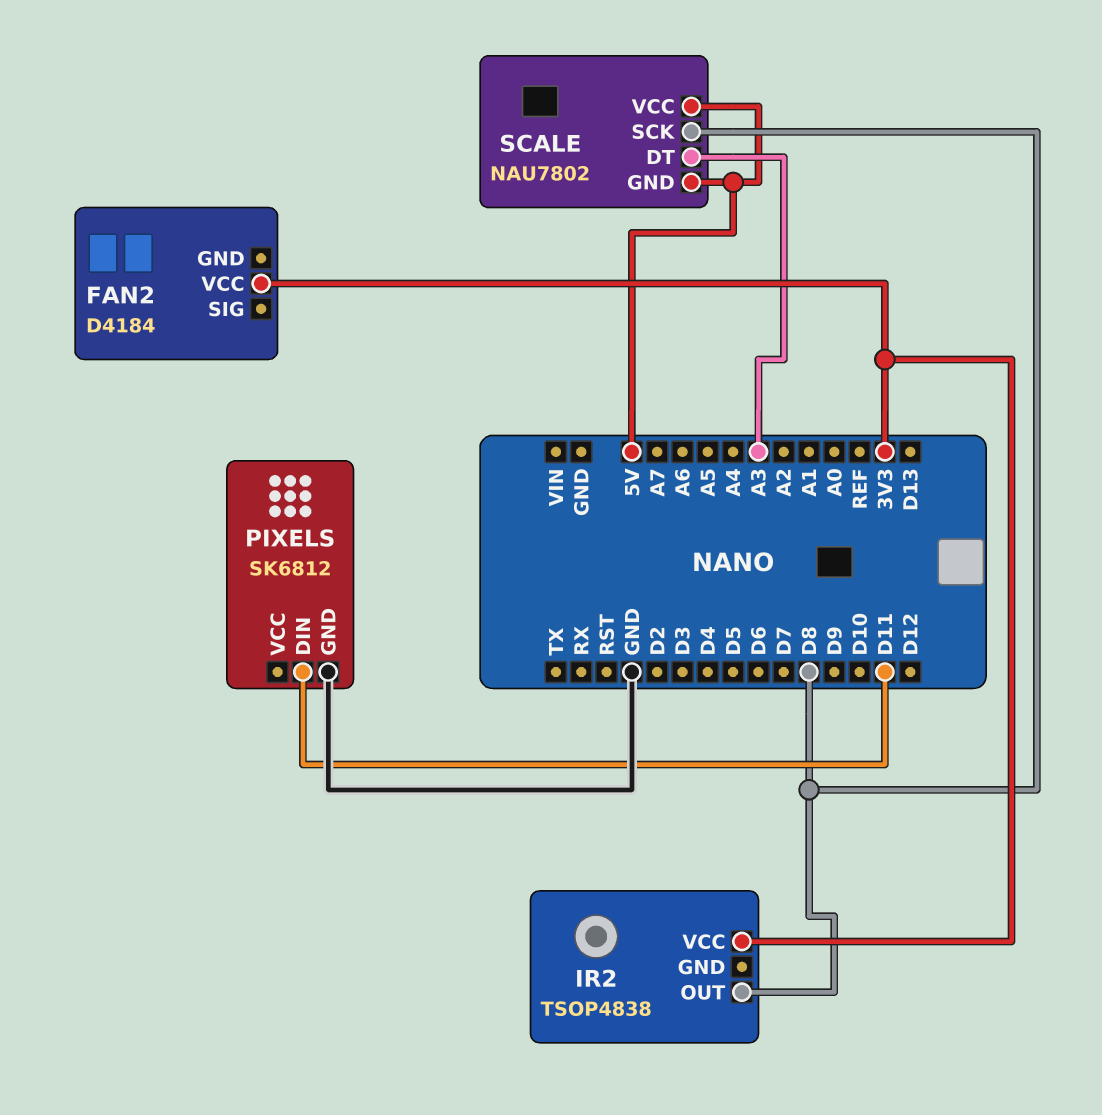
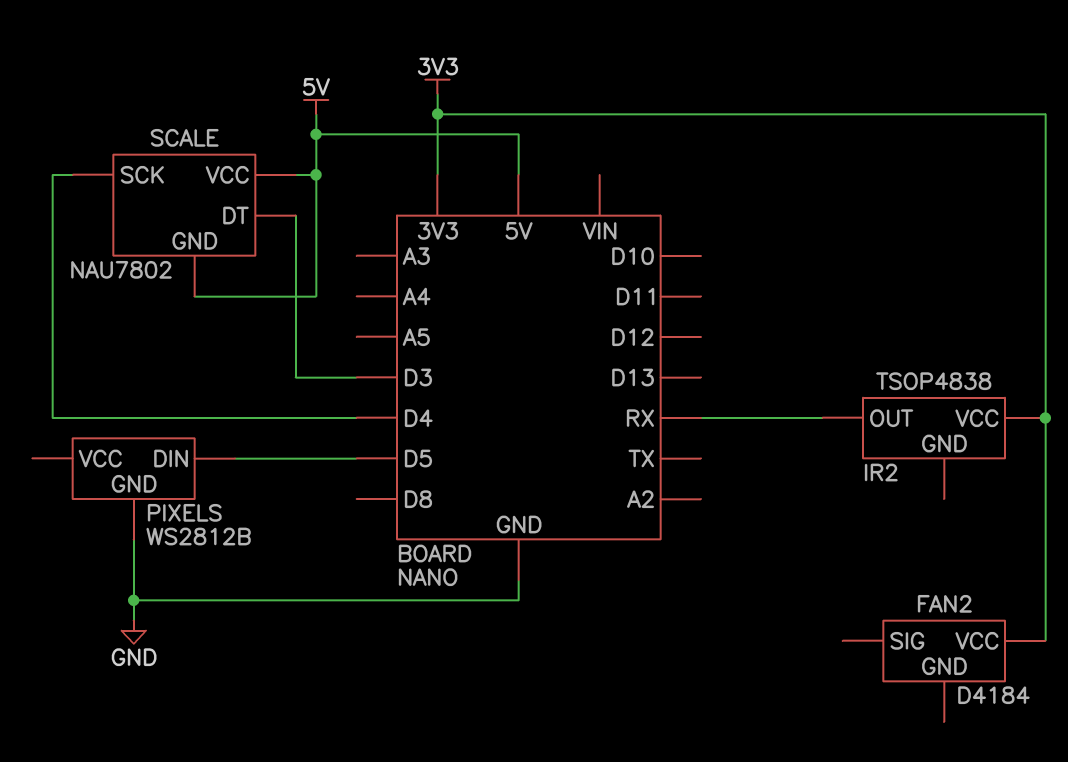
IR2 pin OUT: D8 -> RX
PIXELS: SK6812 -> WS2812B
PIXELS pin DIN: D11 -> D5
SCALE pin DT: A3 -> D3
SCALE pin SCK: D8 -> D4

